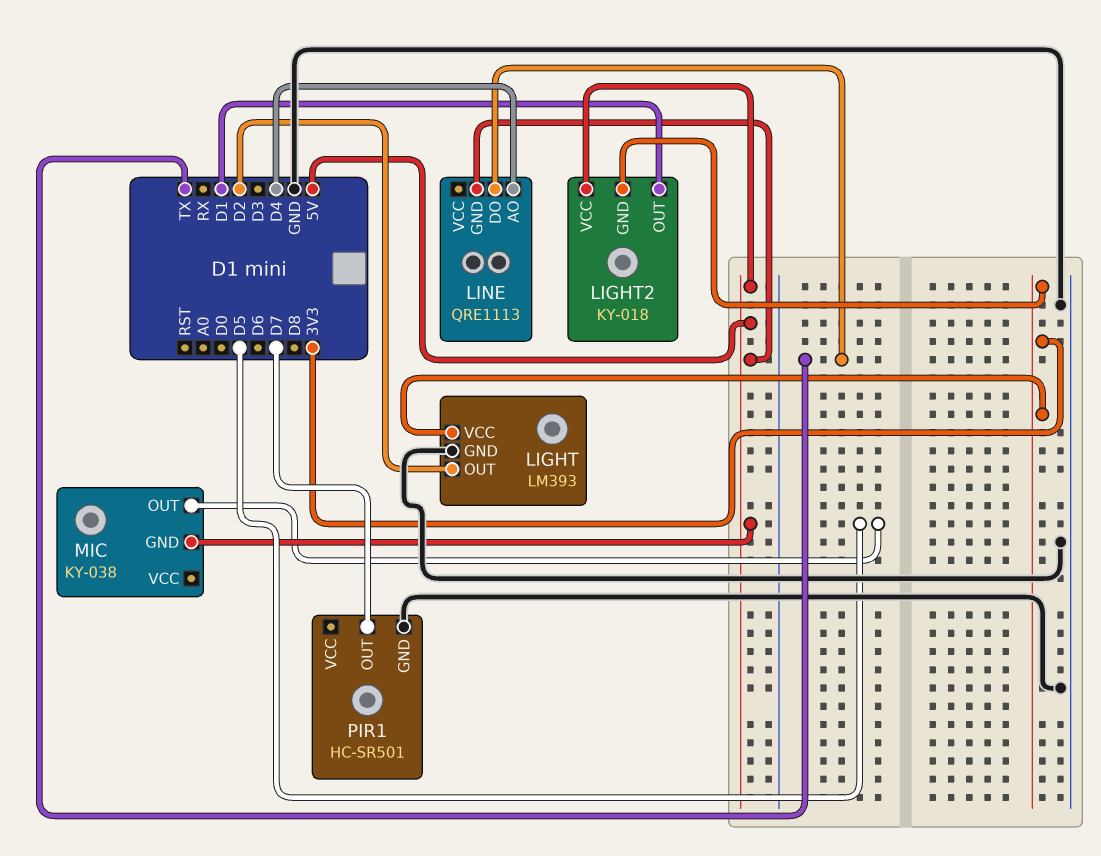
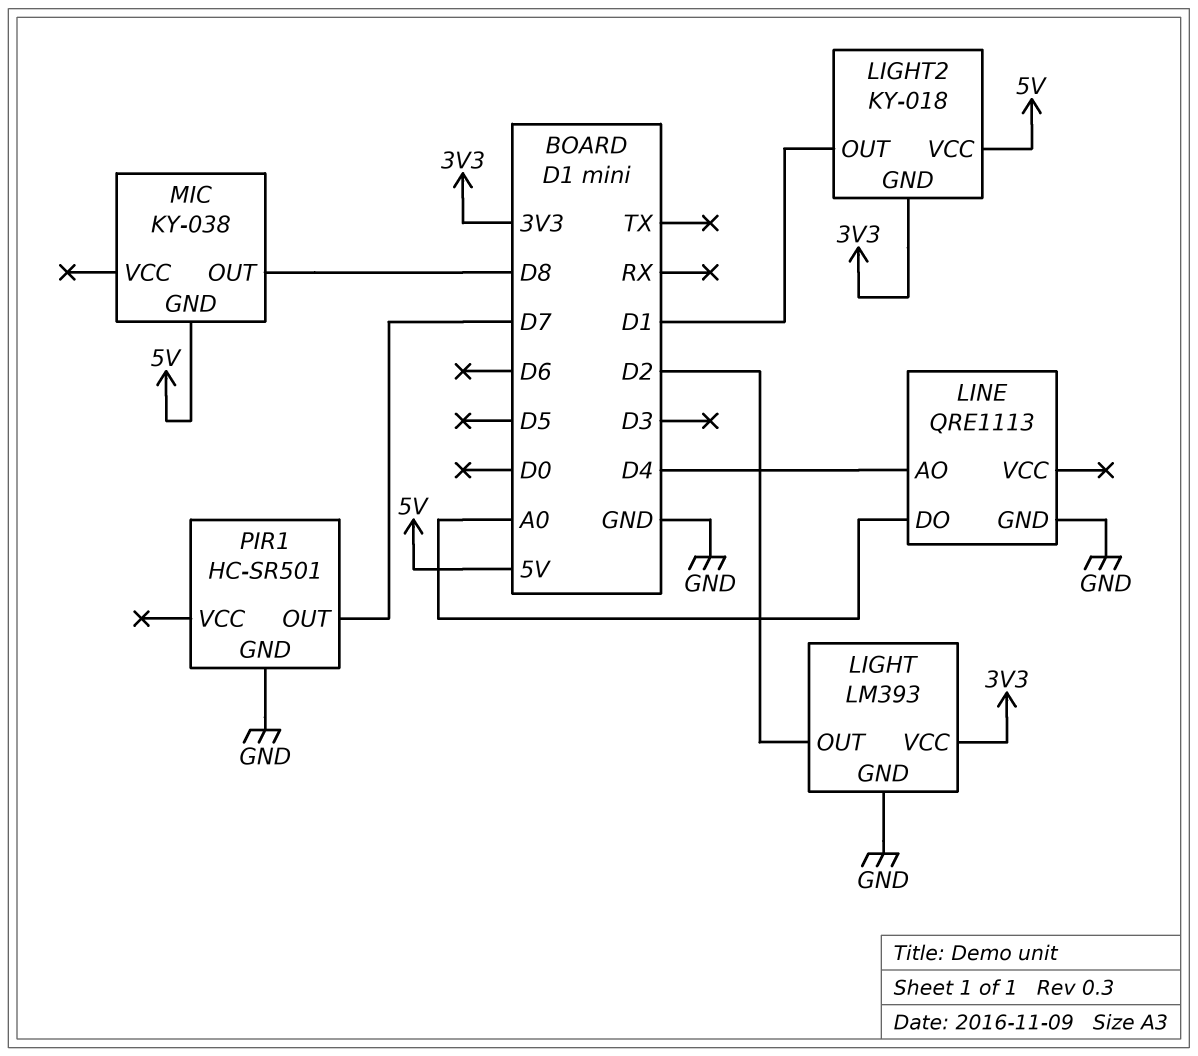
LINE pin DO: TX -> A0
LINE pin GND: 5V -> GND
MIC pin OUT: D5 -> D8

